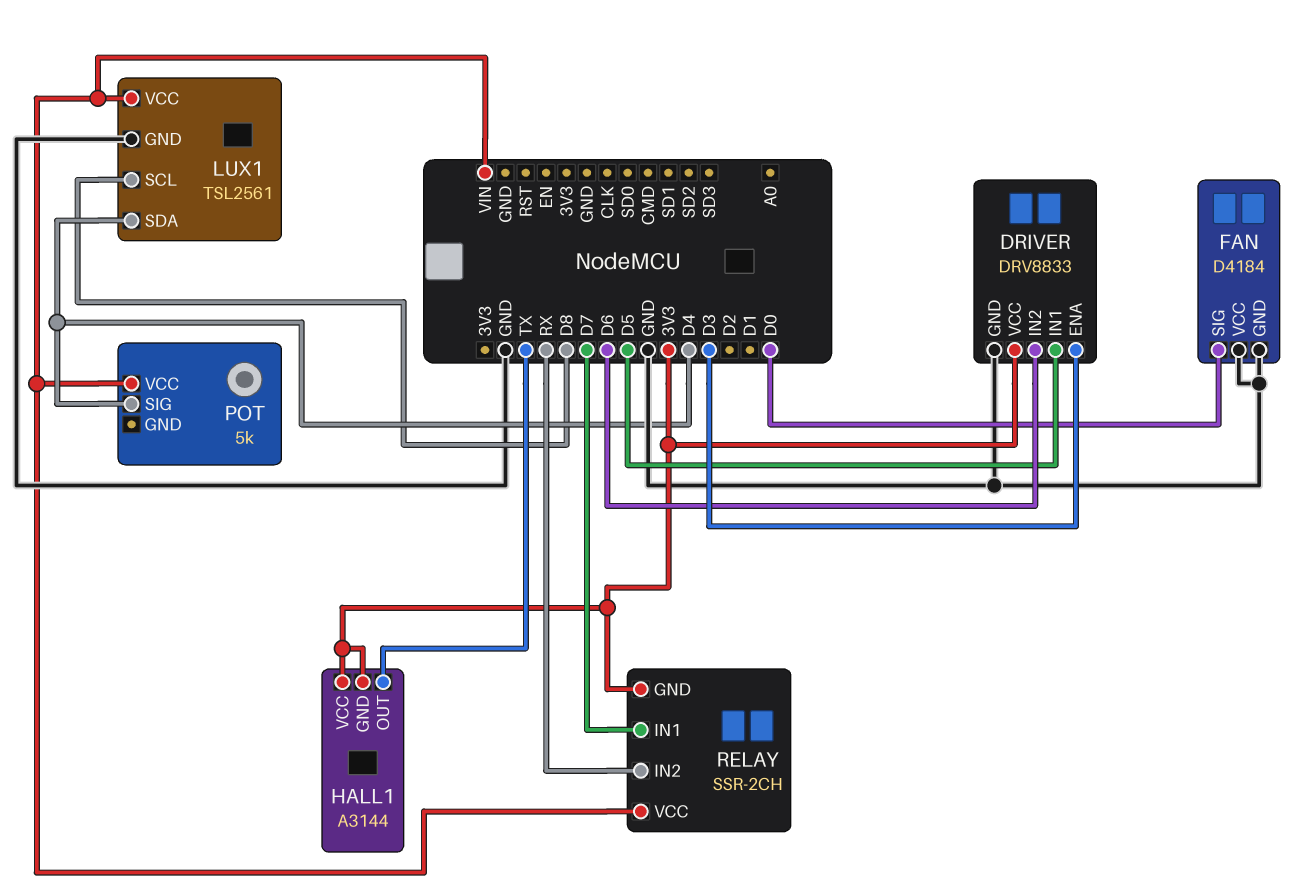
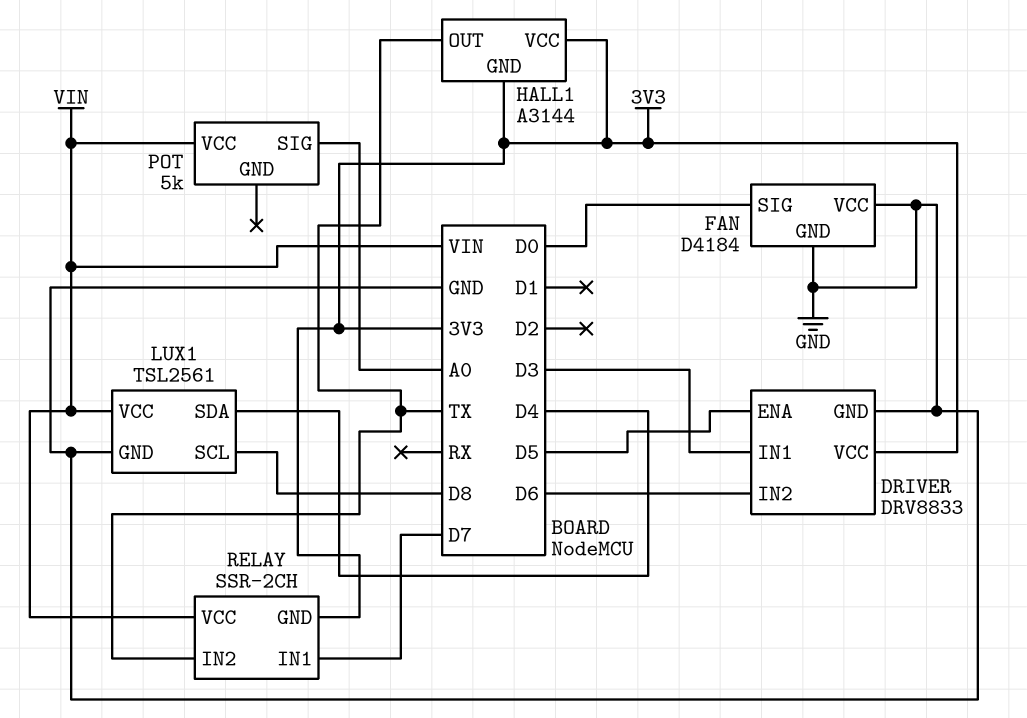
DRIVER pin ENA: D3 -> D5
DRIVER pin IN1: D5 -> D3
POT pin SIG: D4 -> A0
RELAY pin IN2: RX -> TX

